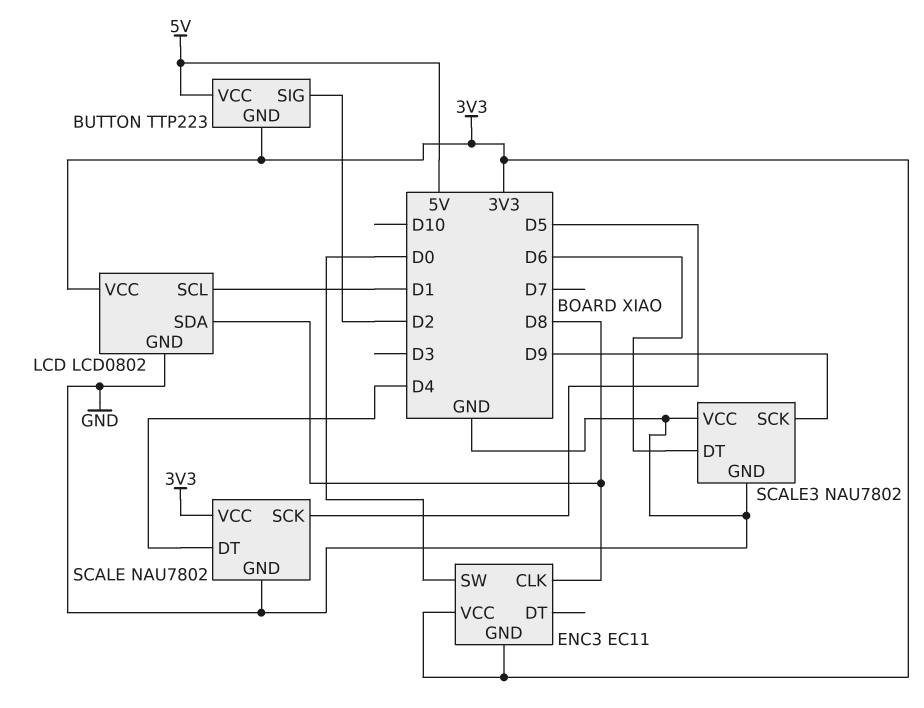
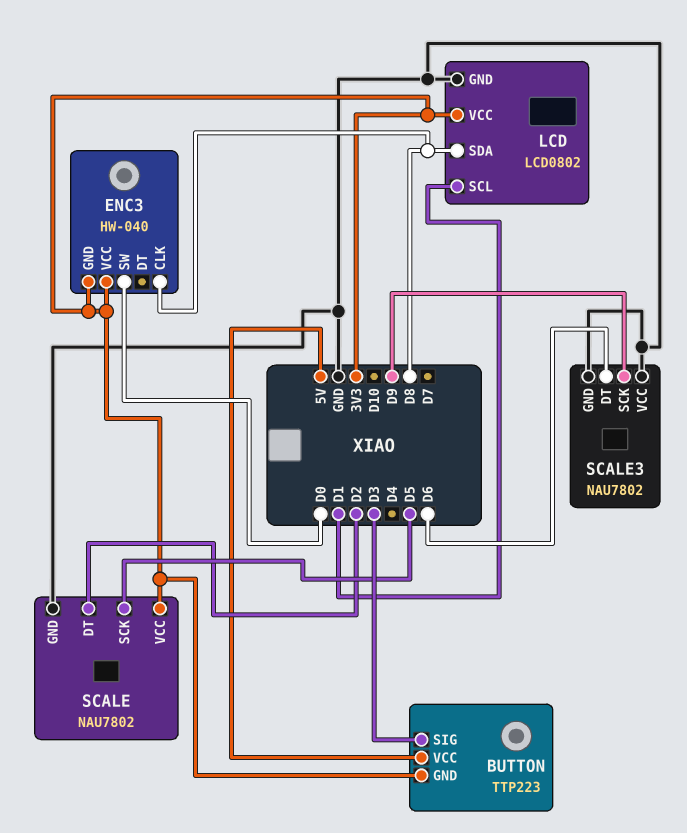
BUTTON pin SIG: D2 -> D3
ENC3: EC11 -> HW-040
SCALE pin DT: D4 -> D2

